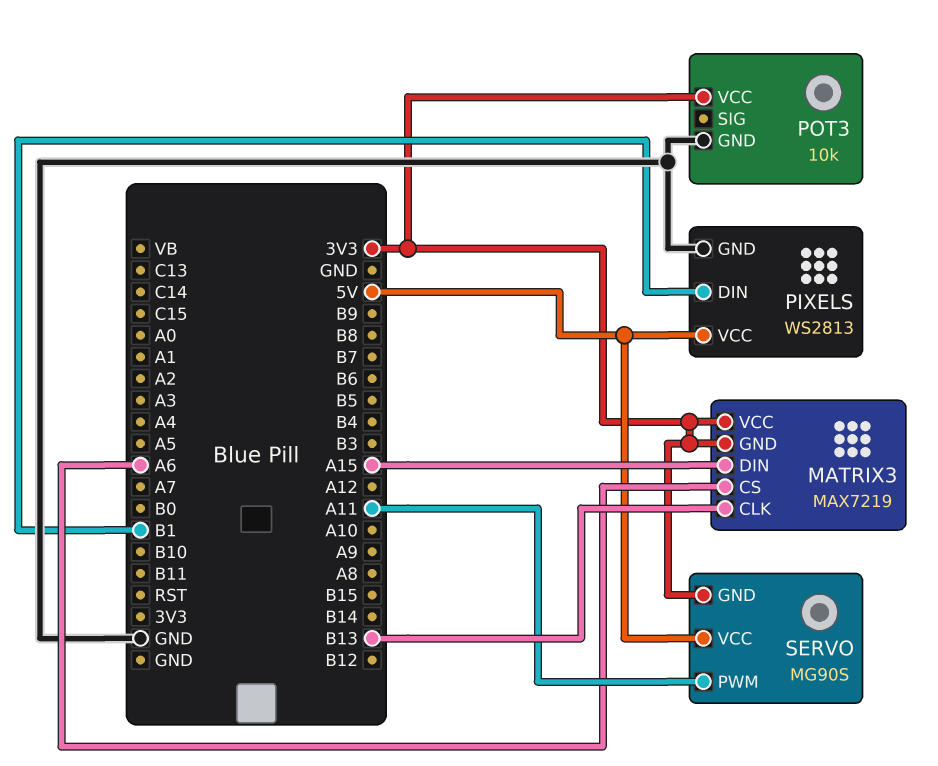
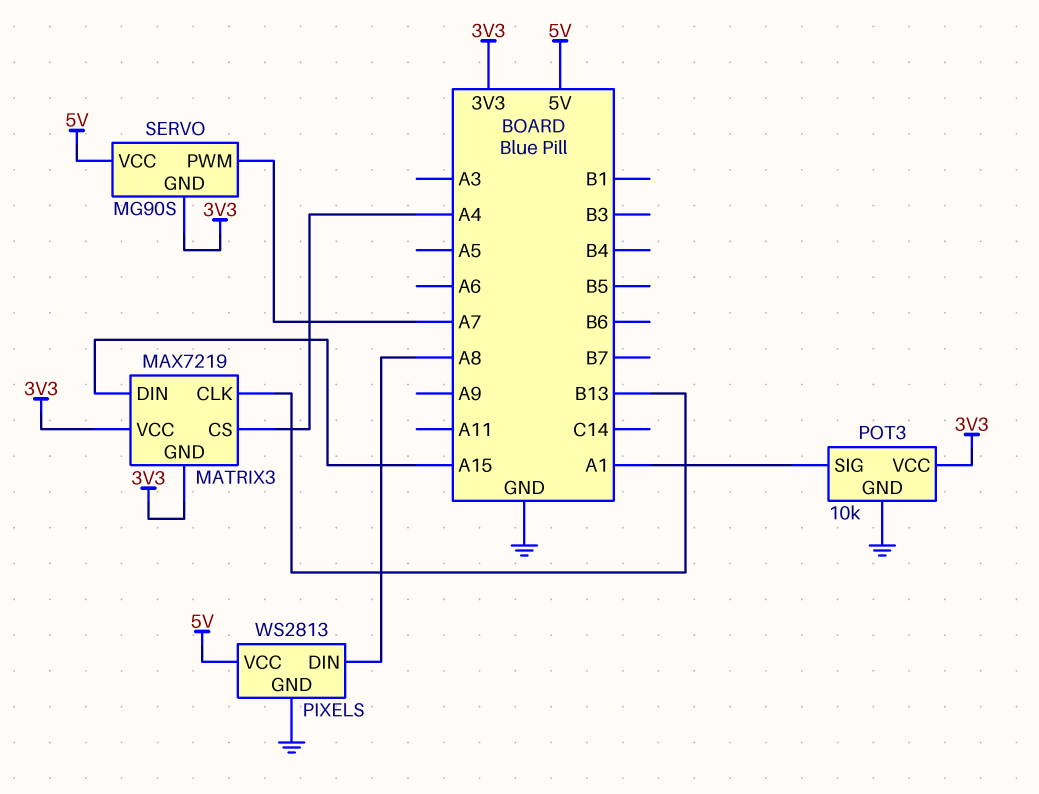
MATRIX3 pin CS: A6 -> A4
PIXELS pin DIN: B1 -> A8
POT3 pin SIG: none -> A1
SERVO pin PWM: A11 -> A7

